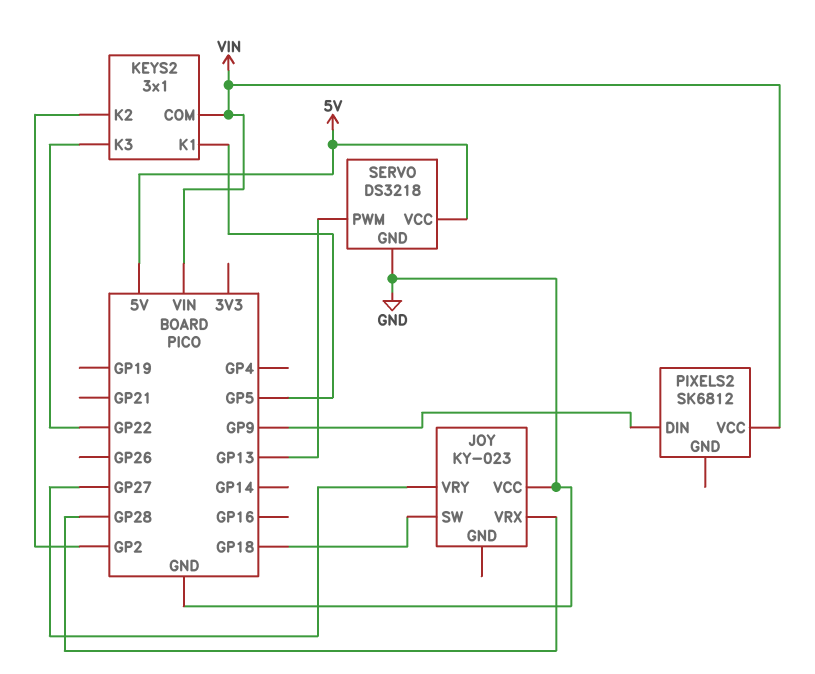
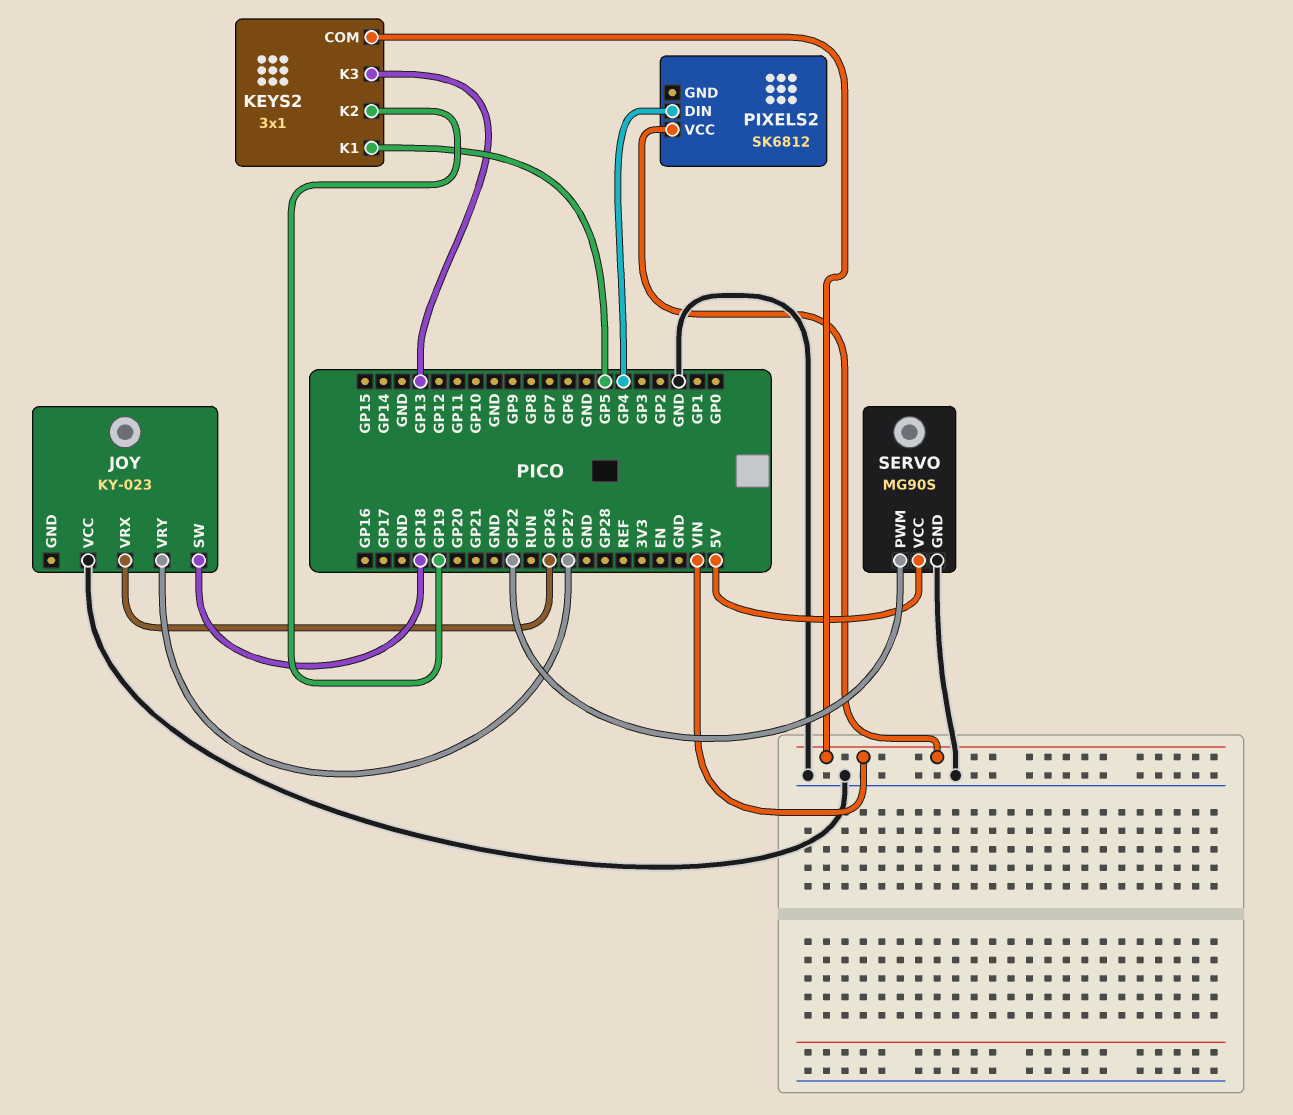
JOY pin VRX: GP28 -> GP26
KEYS2 pin K2: GP2 -> GP19
KEYS2 pin K3: GP22 -> GP13
PIXELS2 pin DIN: GP9 -> GP4
SERVO: DS3218 -> MG90S
SERVO pin PWM: GP13 -> GP22

